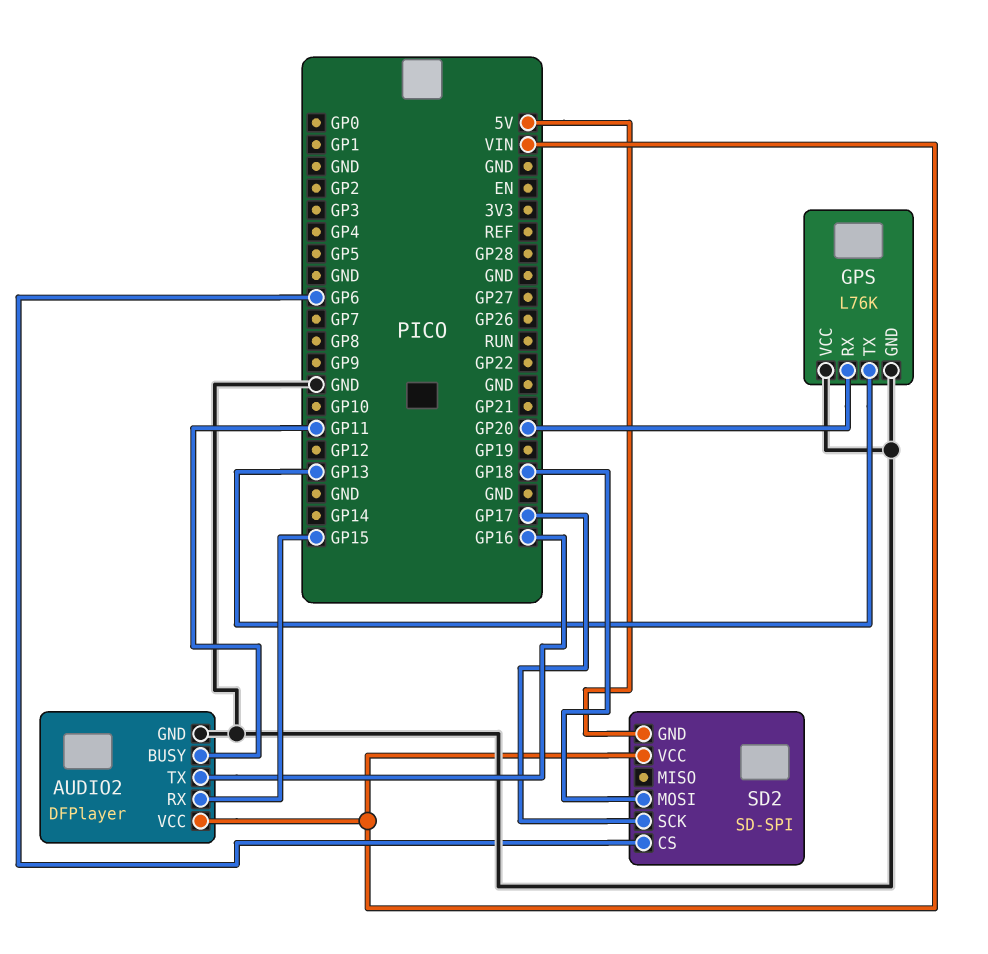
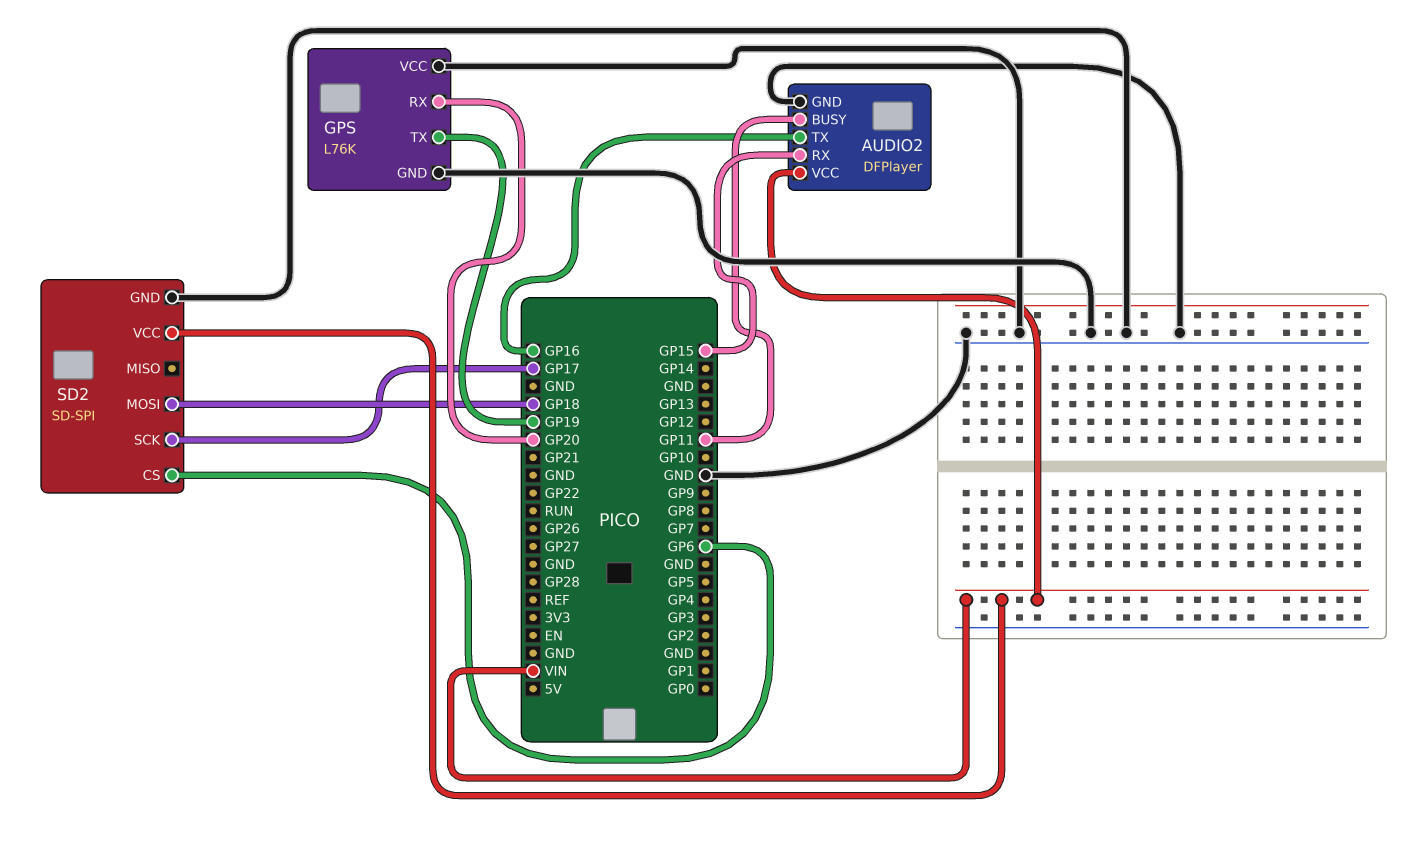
GPS pin TX: GP13 -> GP19
SD2 pin GND: 5V -> GND

